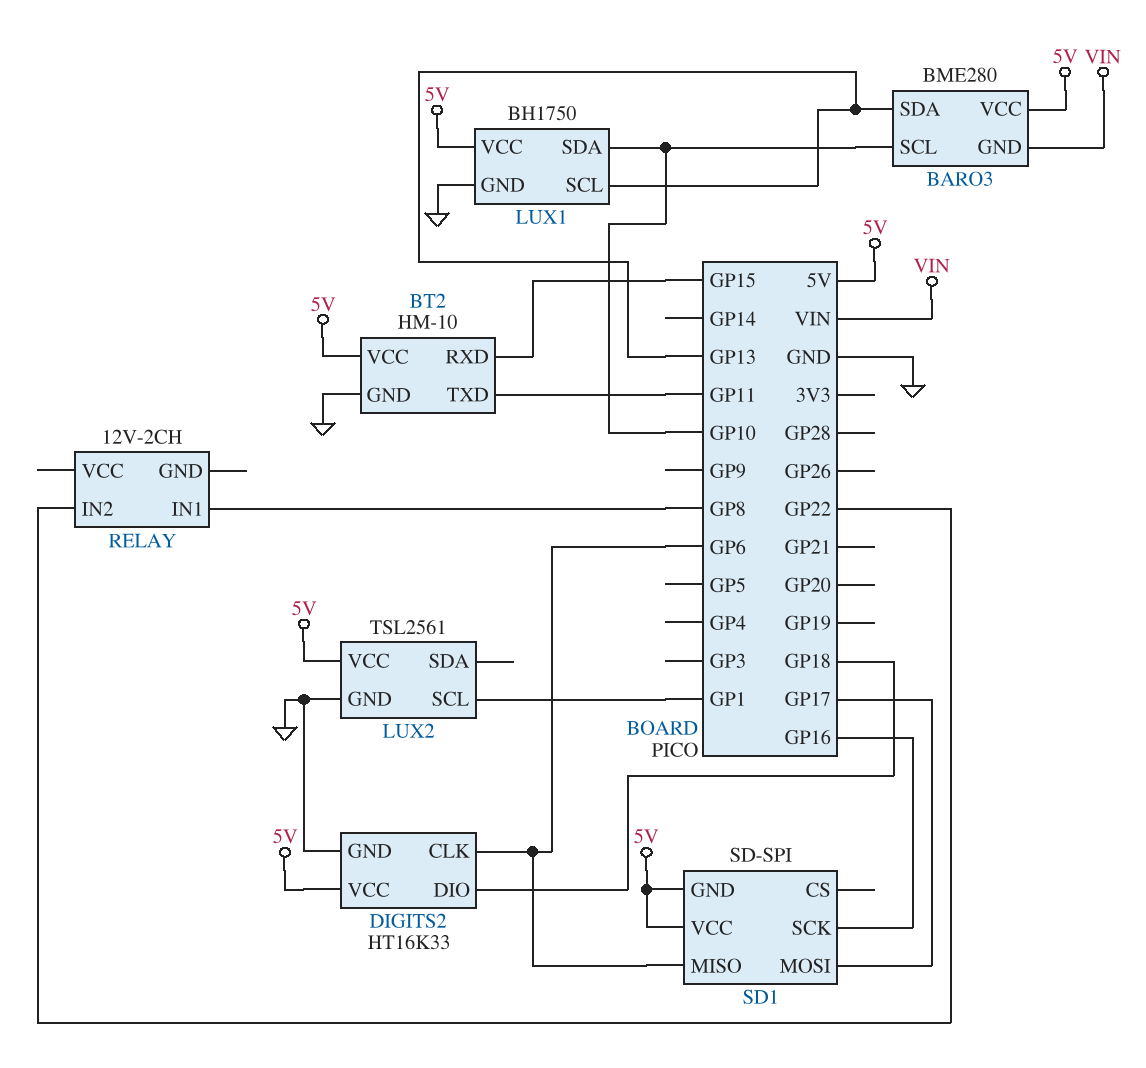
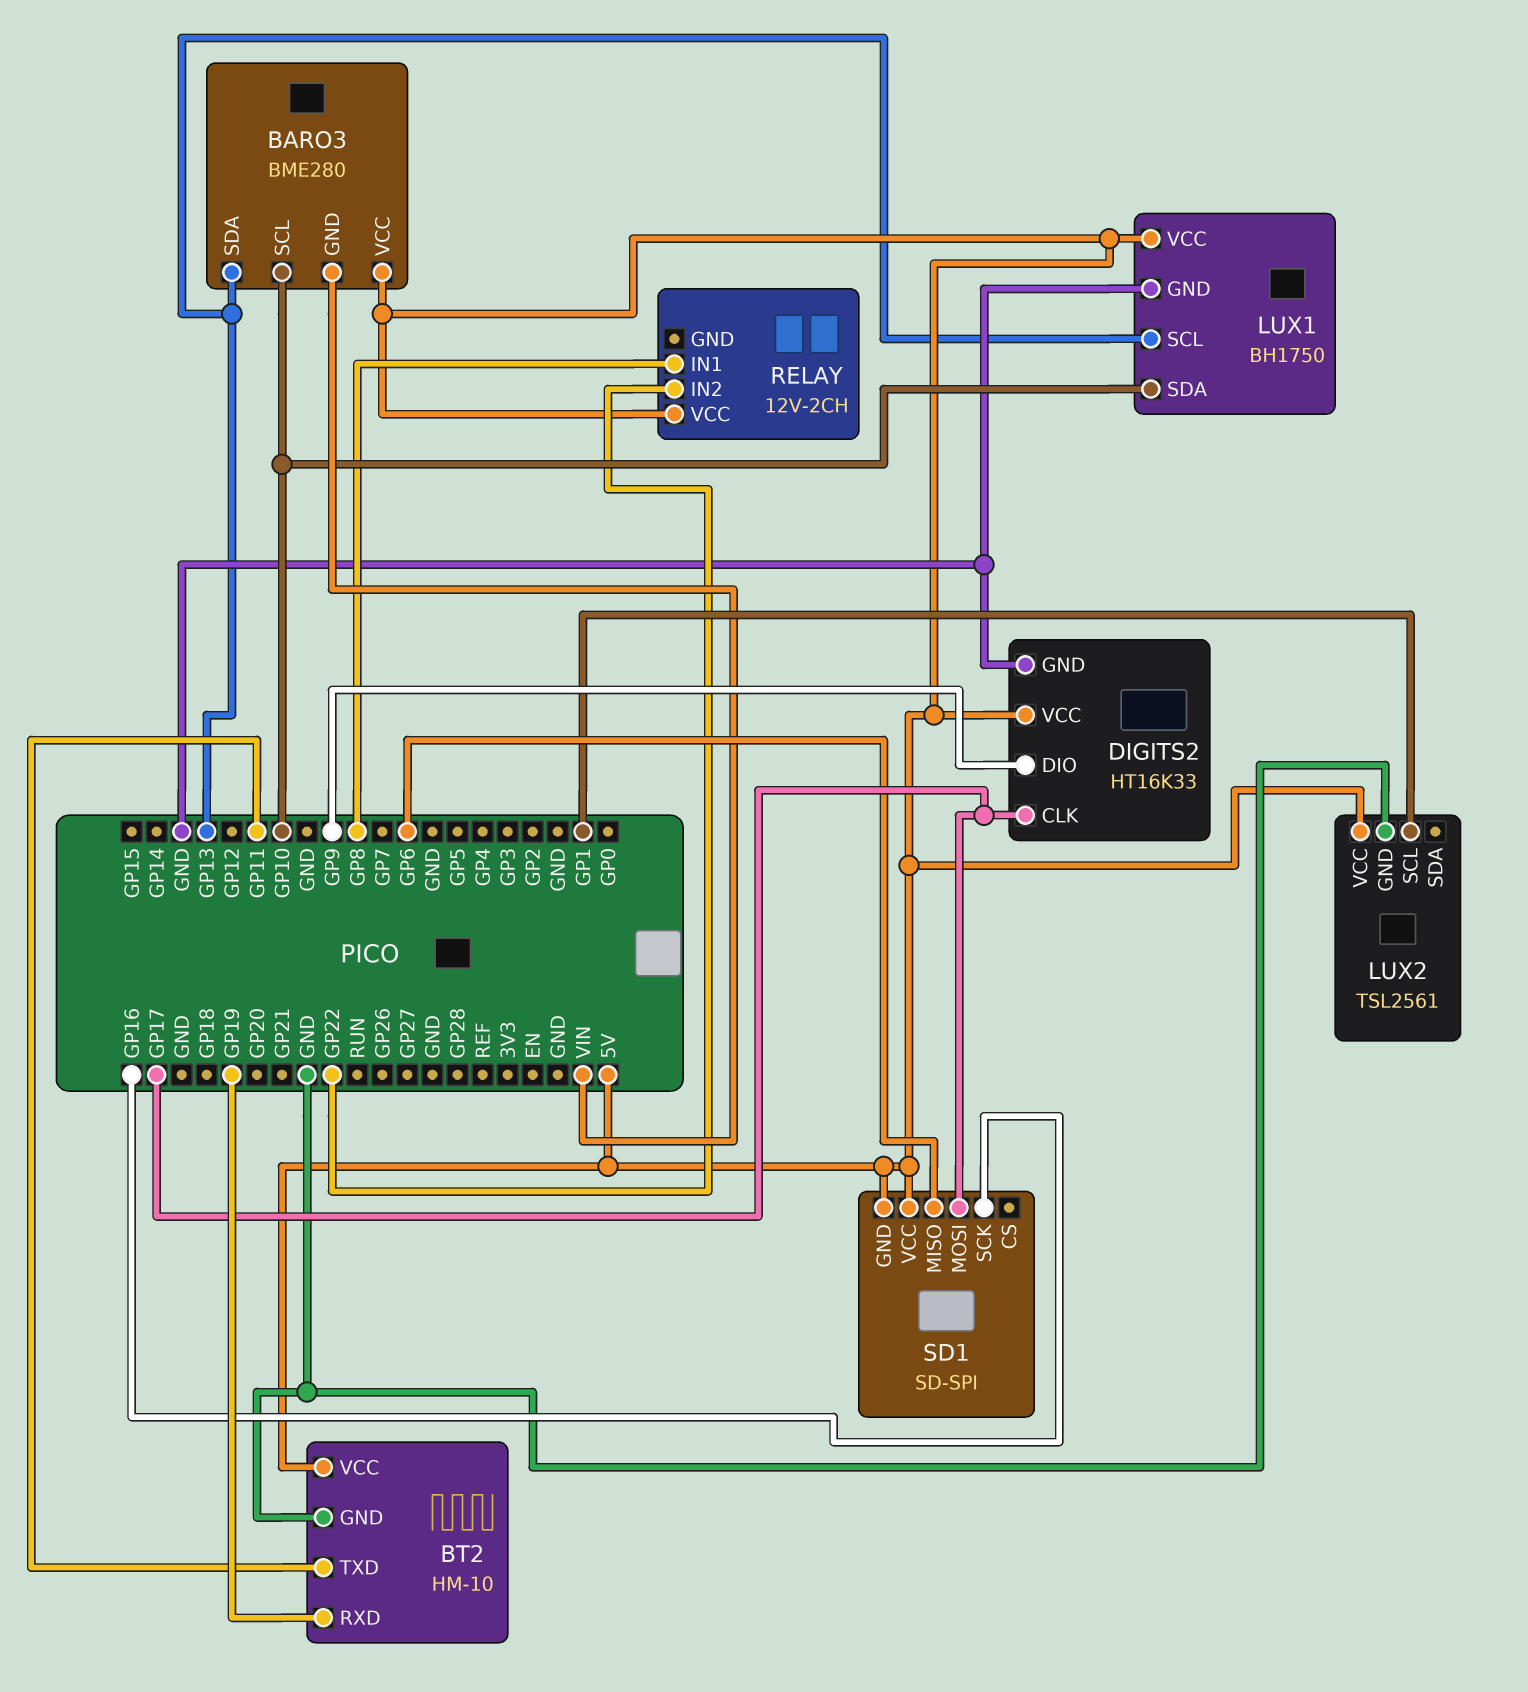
BT2 pin RXD: GP15 -> GP19
DIGITS2 pin CLK: GP6 -> GP17
DIGITS2 pin DIO: GP18 -> GP9
RELAY pin VCC: none -> 5V

